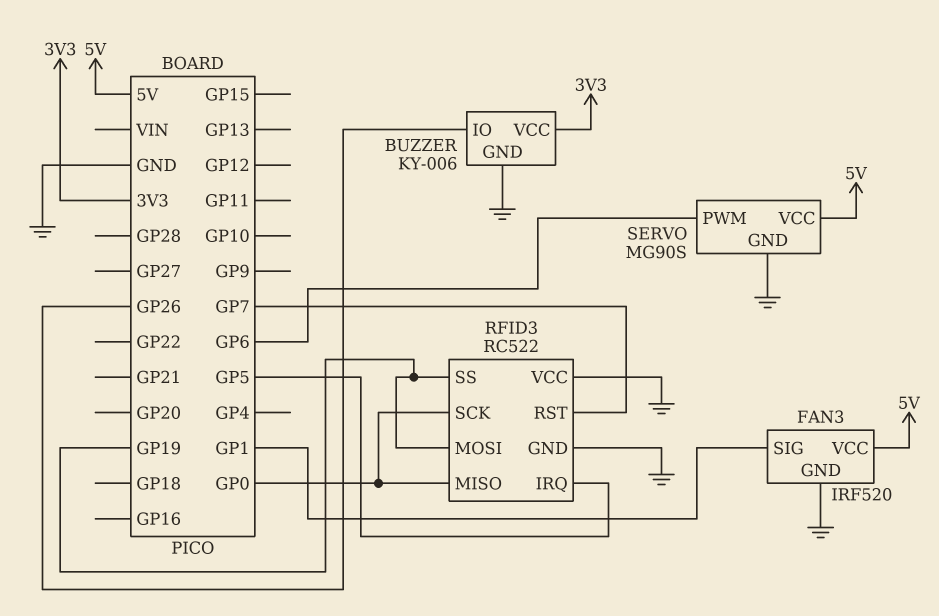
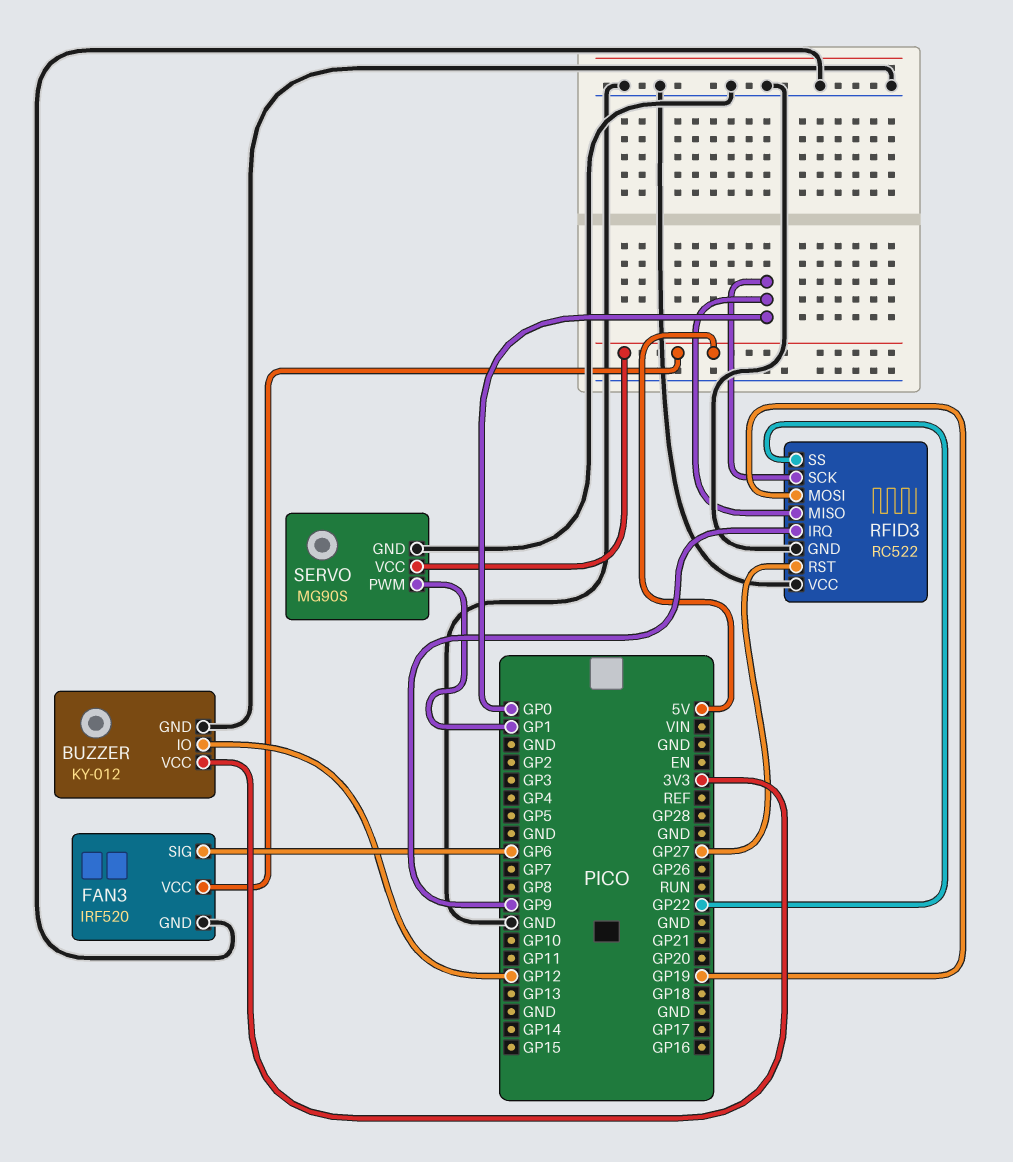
BUZZER: KY-006 -> KY-012
BUZZER pin IO: GP26 -> GP12
FAN3 pin SIG: GP1 -> GP6
RFID3 pin IRQ: GP5 -> GP9
RFID3 pin RST: GP7 -> GP27
RFID3 pin SS: GP19 -> GP22
SERVO pin PWM: GP6 -> GP1

